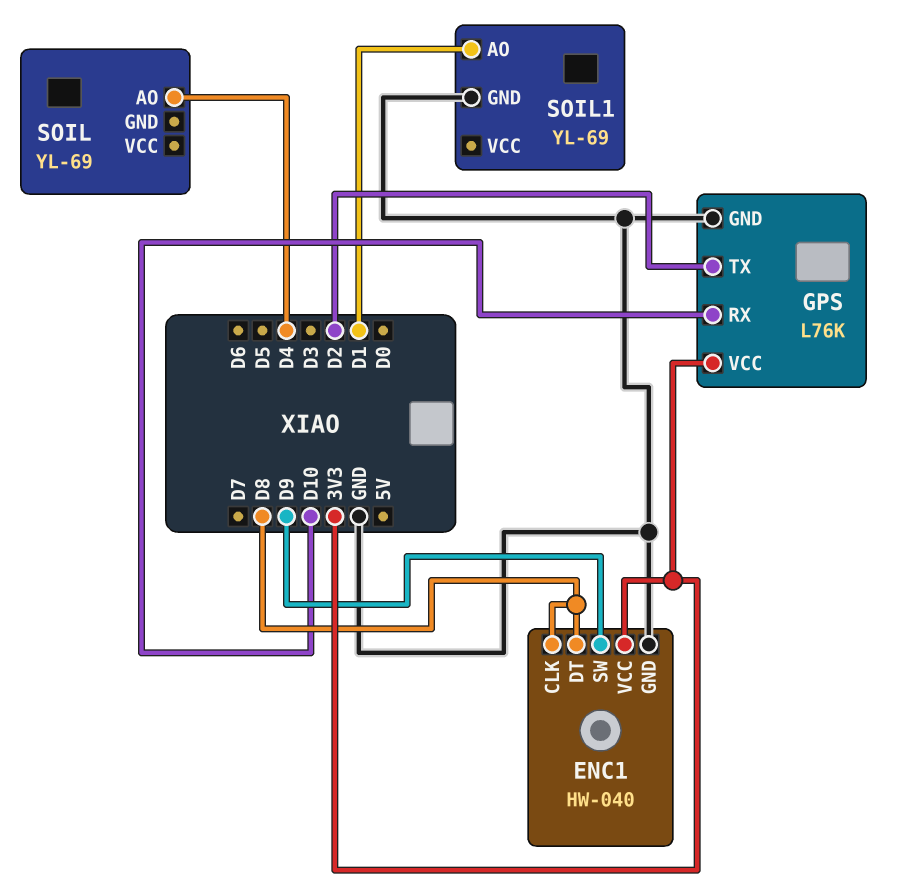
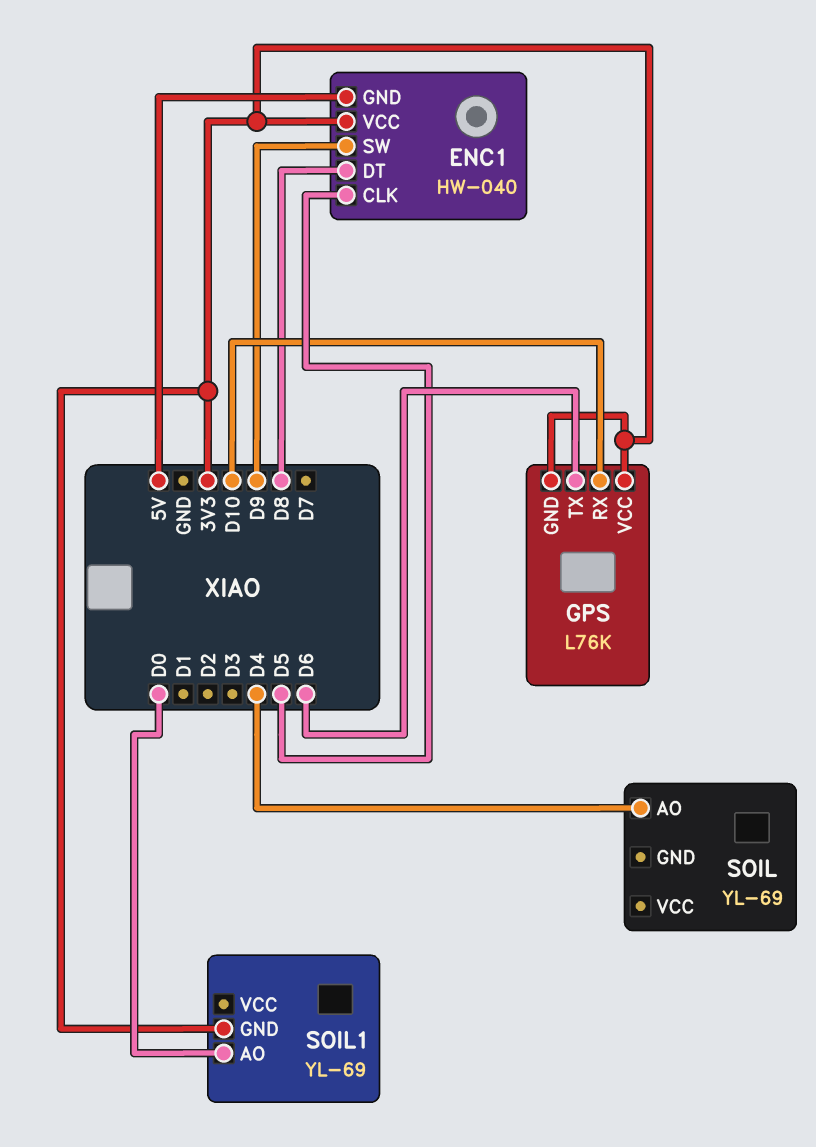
ENC1 pin CLK: D8 -> D5
ENC1 pin GND: GND -> 5V
GPS pin GND: GND -> 3V3
GPS pin TX: D2 -> D6
SOIL1 pin AO: D1 -> D0
SOIL1 pin GND: GND -> 3V3

